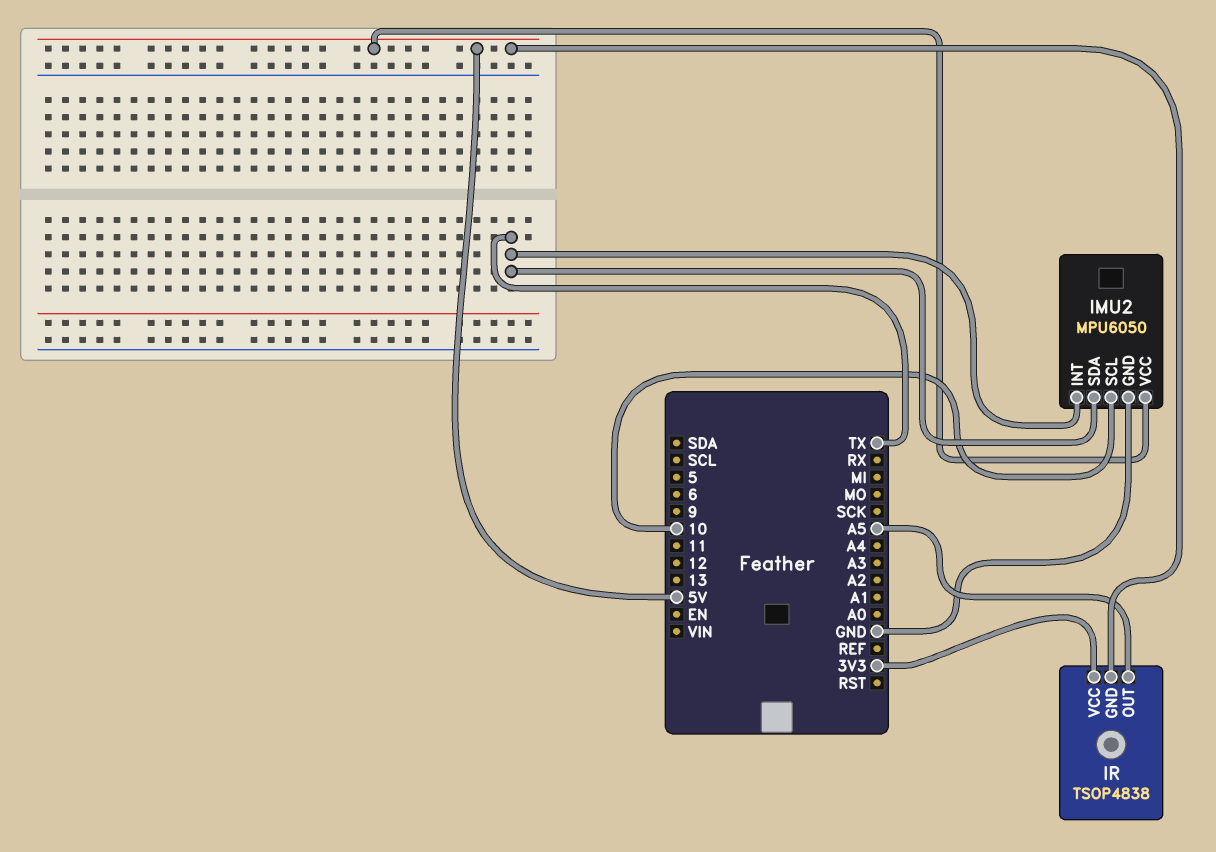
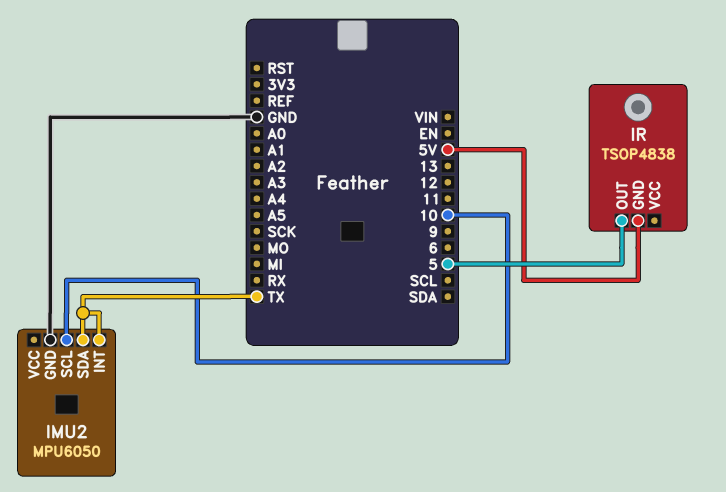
IMU2 pin VCC: 5V -> none
IR pin OUT: A5 -> 5
IR pin VCC: 3V3 -> none

